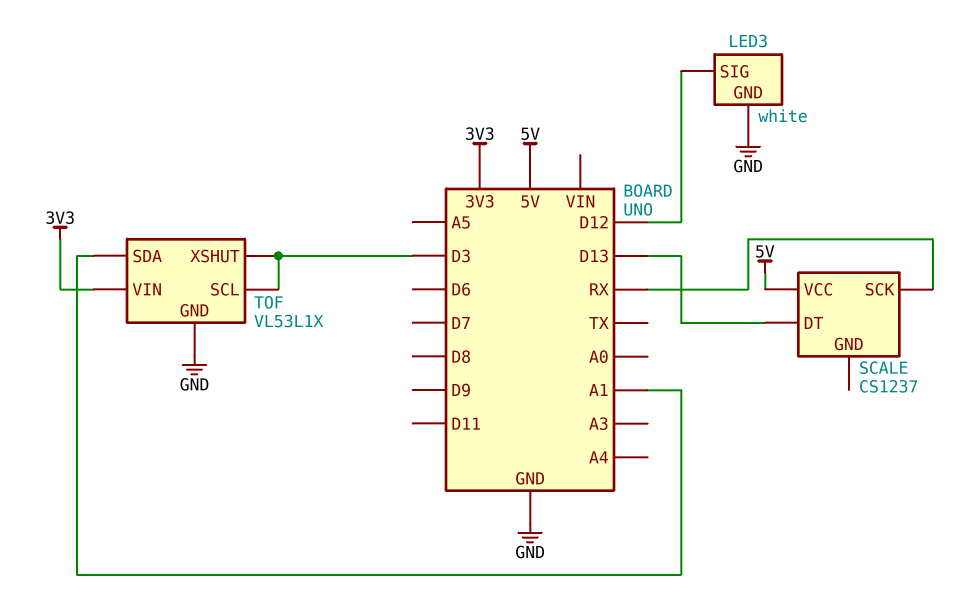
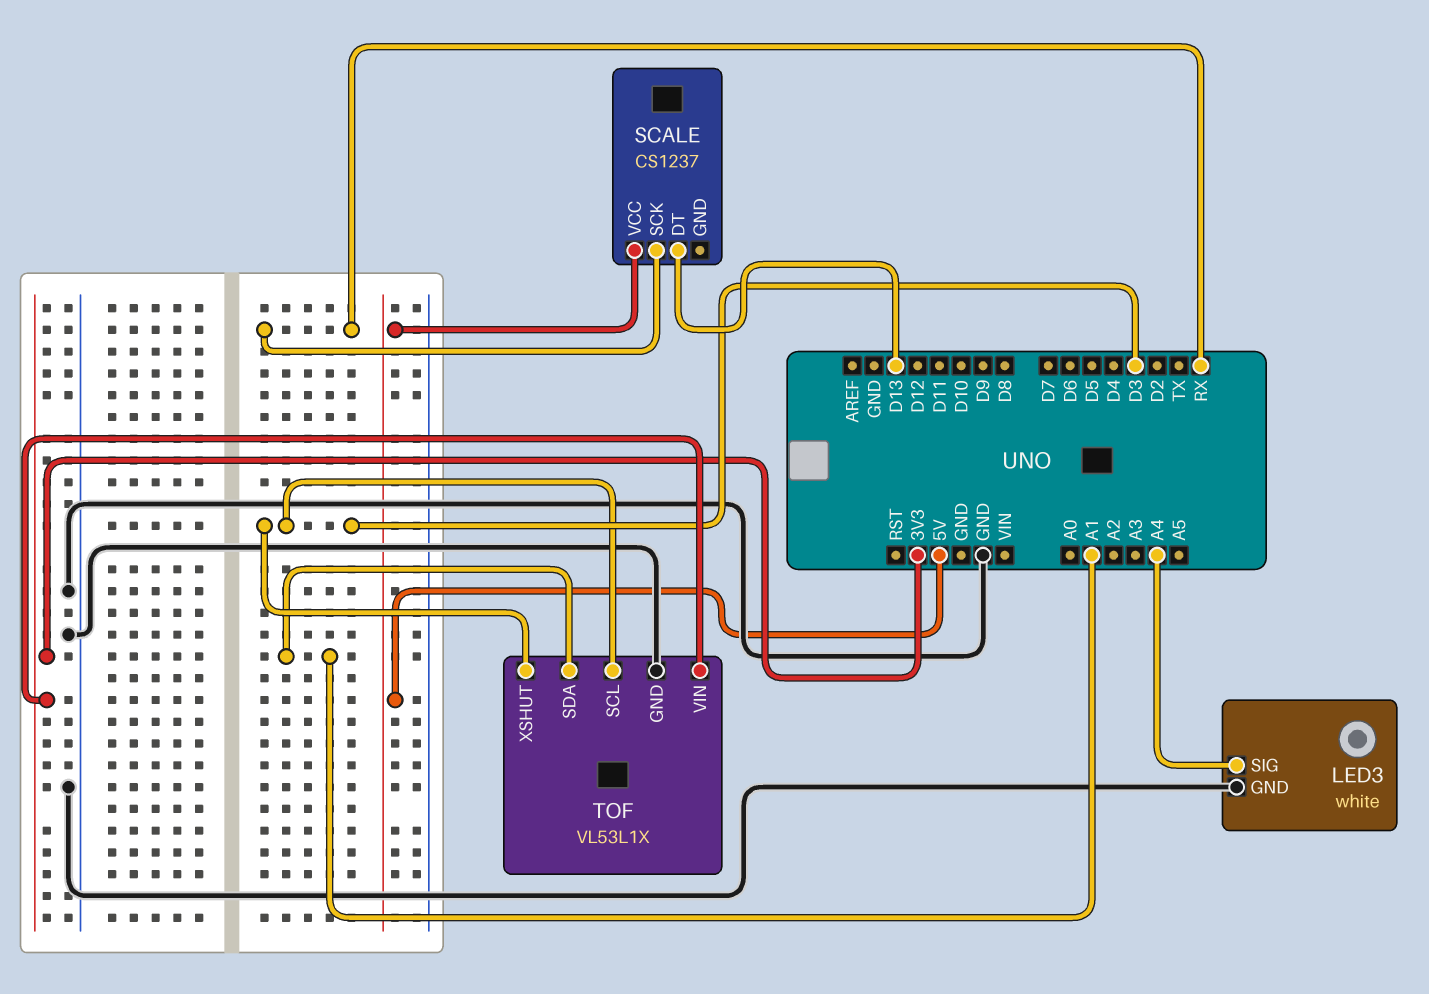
LED3 pin SIG: D12 -> A4

